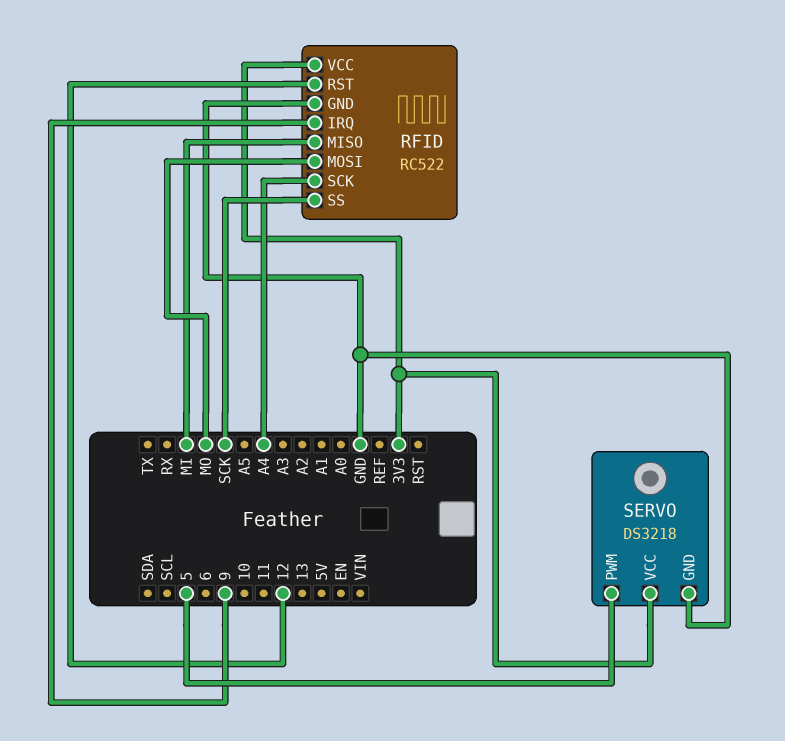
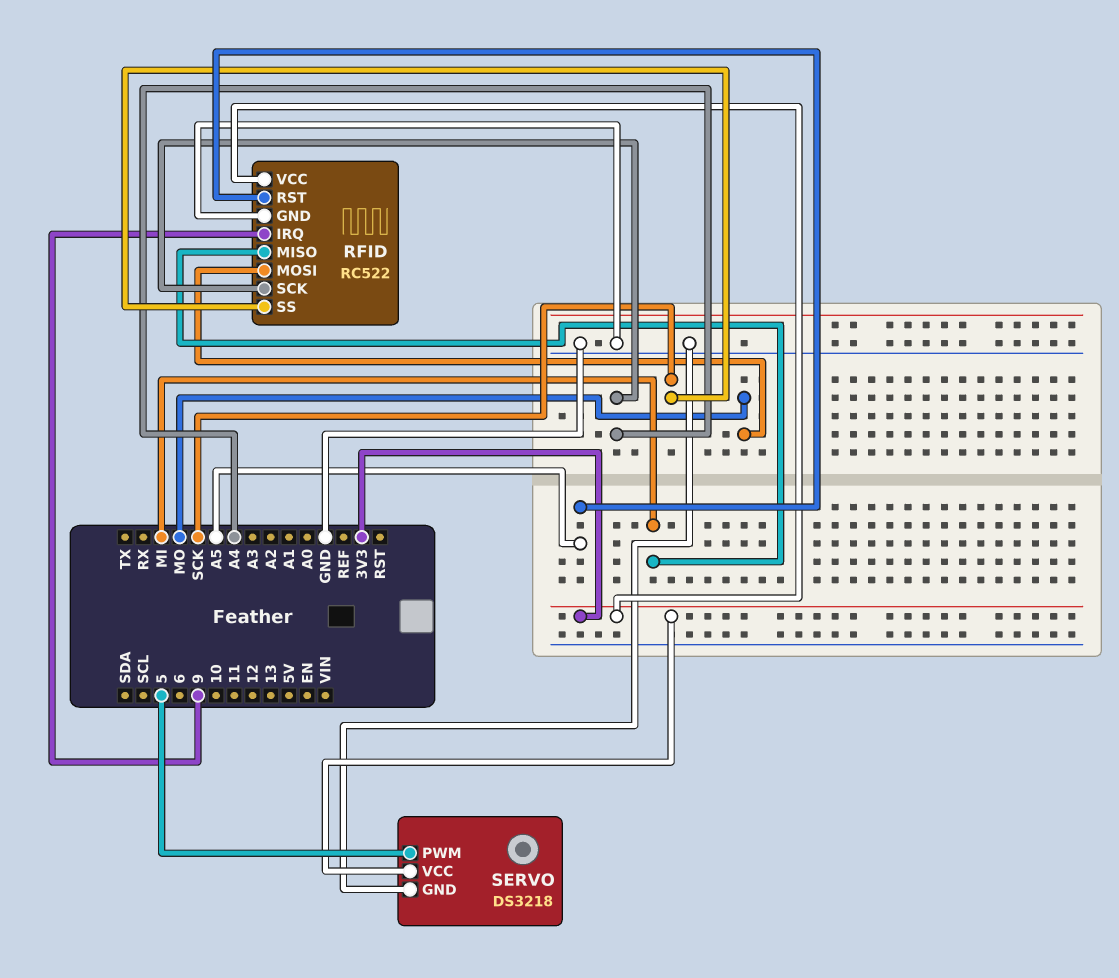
RFID pin RST: 12 -> A5

